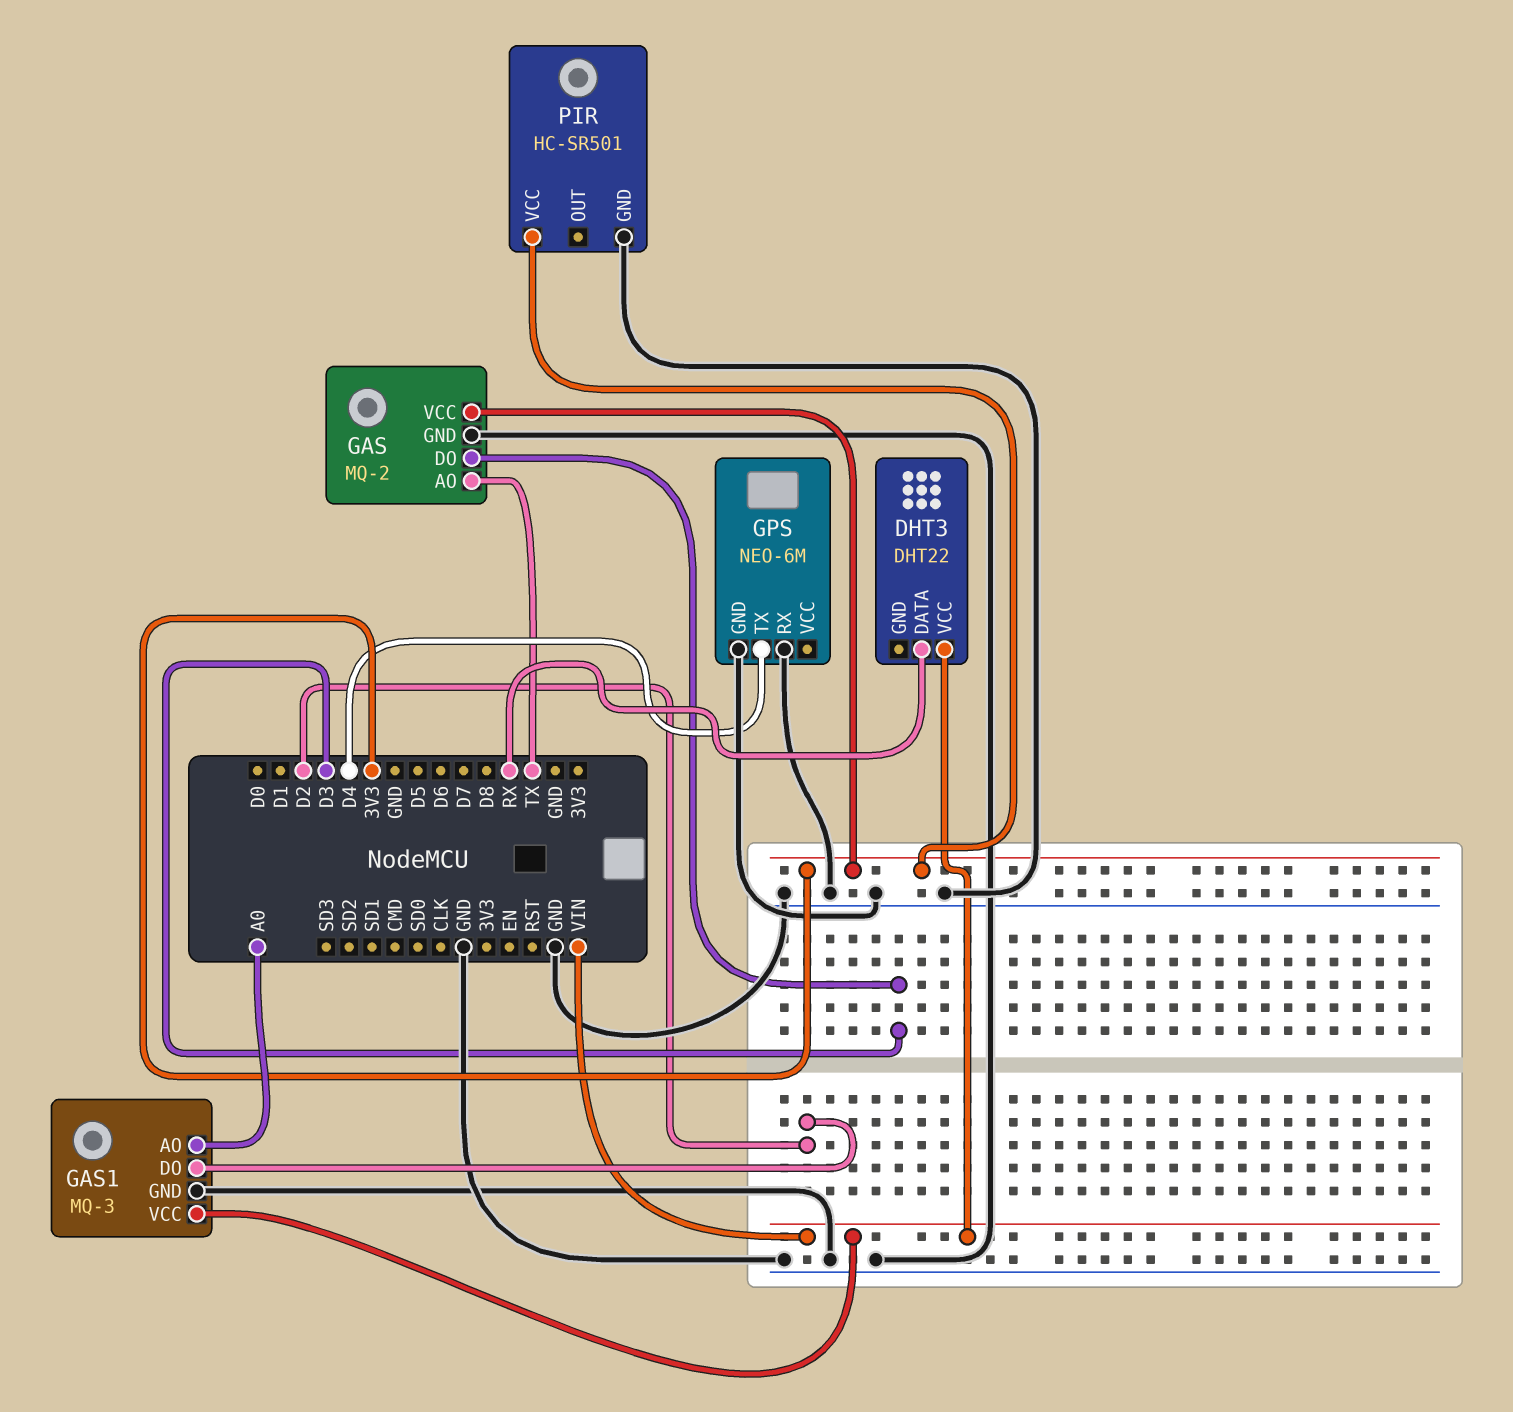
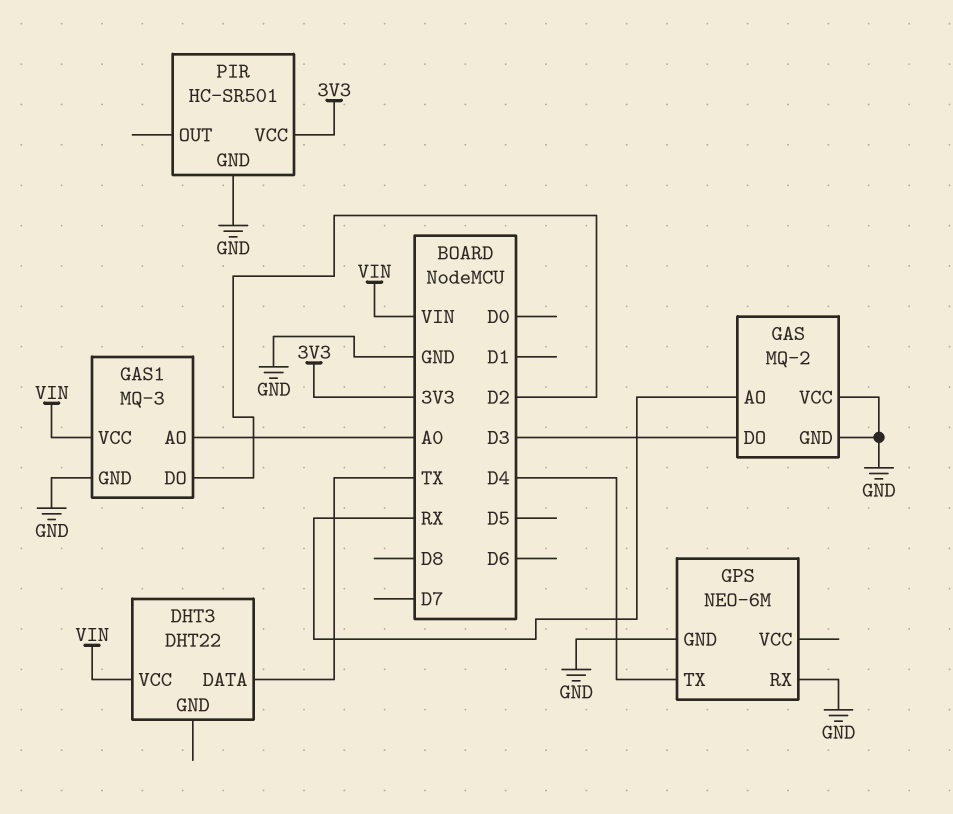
DHT3 pin DATA: RX -> TX
GAS pin AO: TX -> RX
GAS pin VCC: 3V3 -> GND

